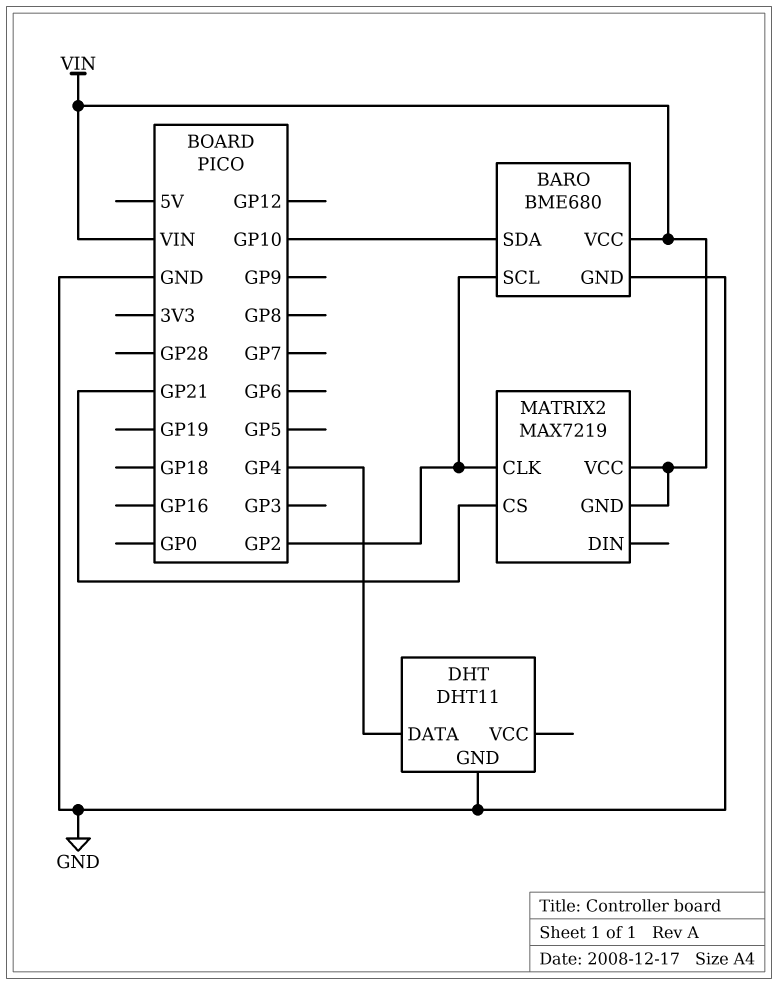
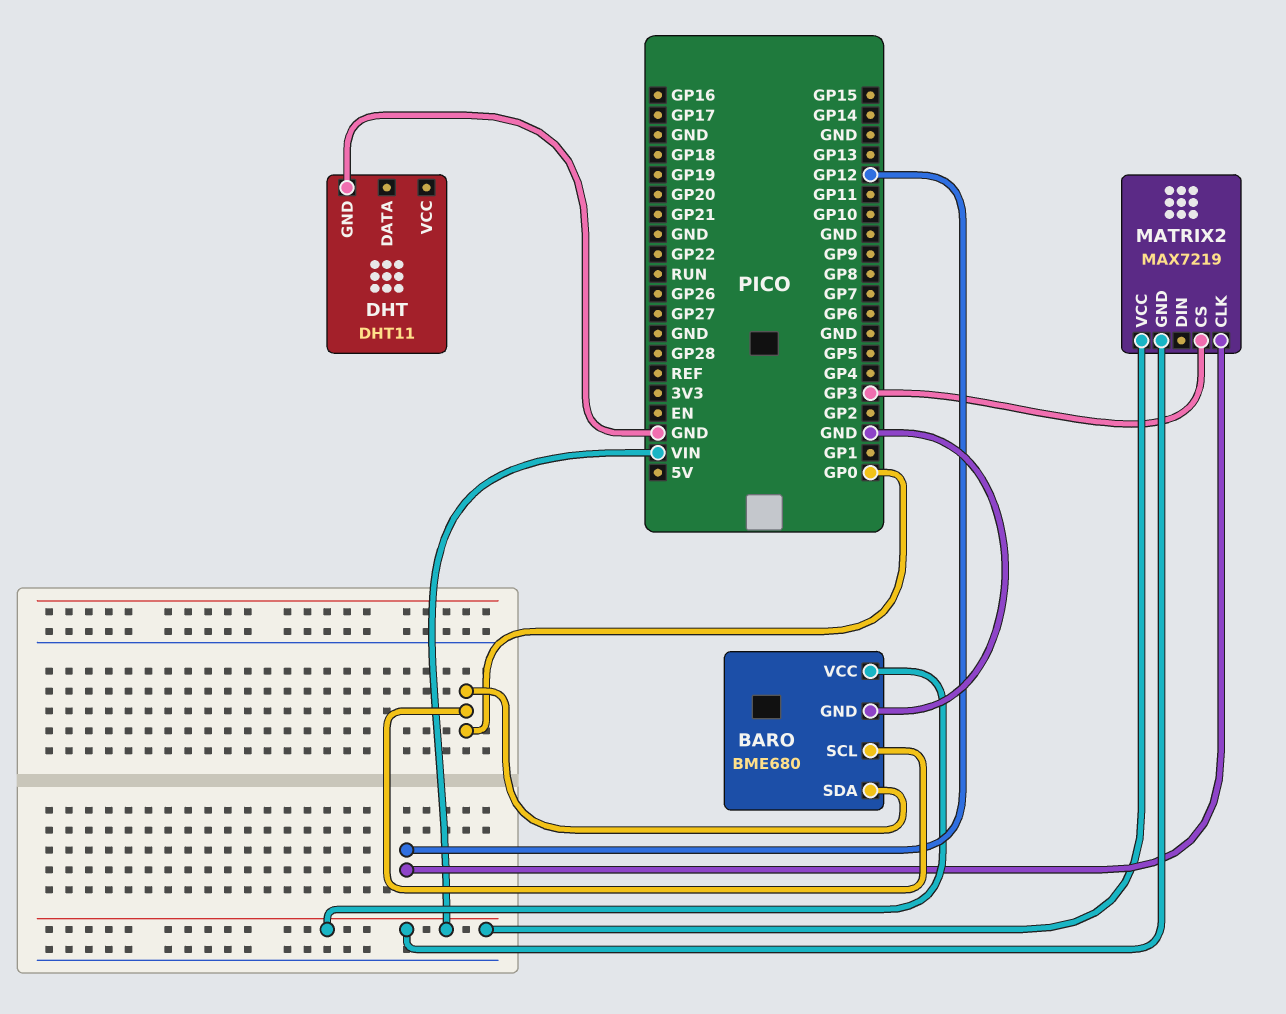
BARO pin SCL: GP2 -> GP0
BARO pin SDA: GP10 -> GP0
DHT pin DATA: GP4 -> none
MATRIX2 pin CLK: GP2 -> GP12
MATRIX2 pin CS: GP21 -> GP3

